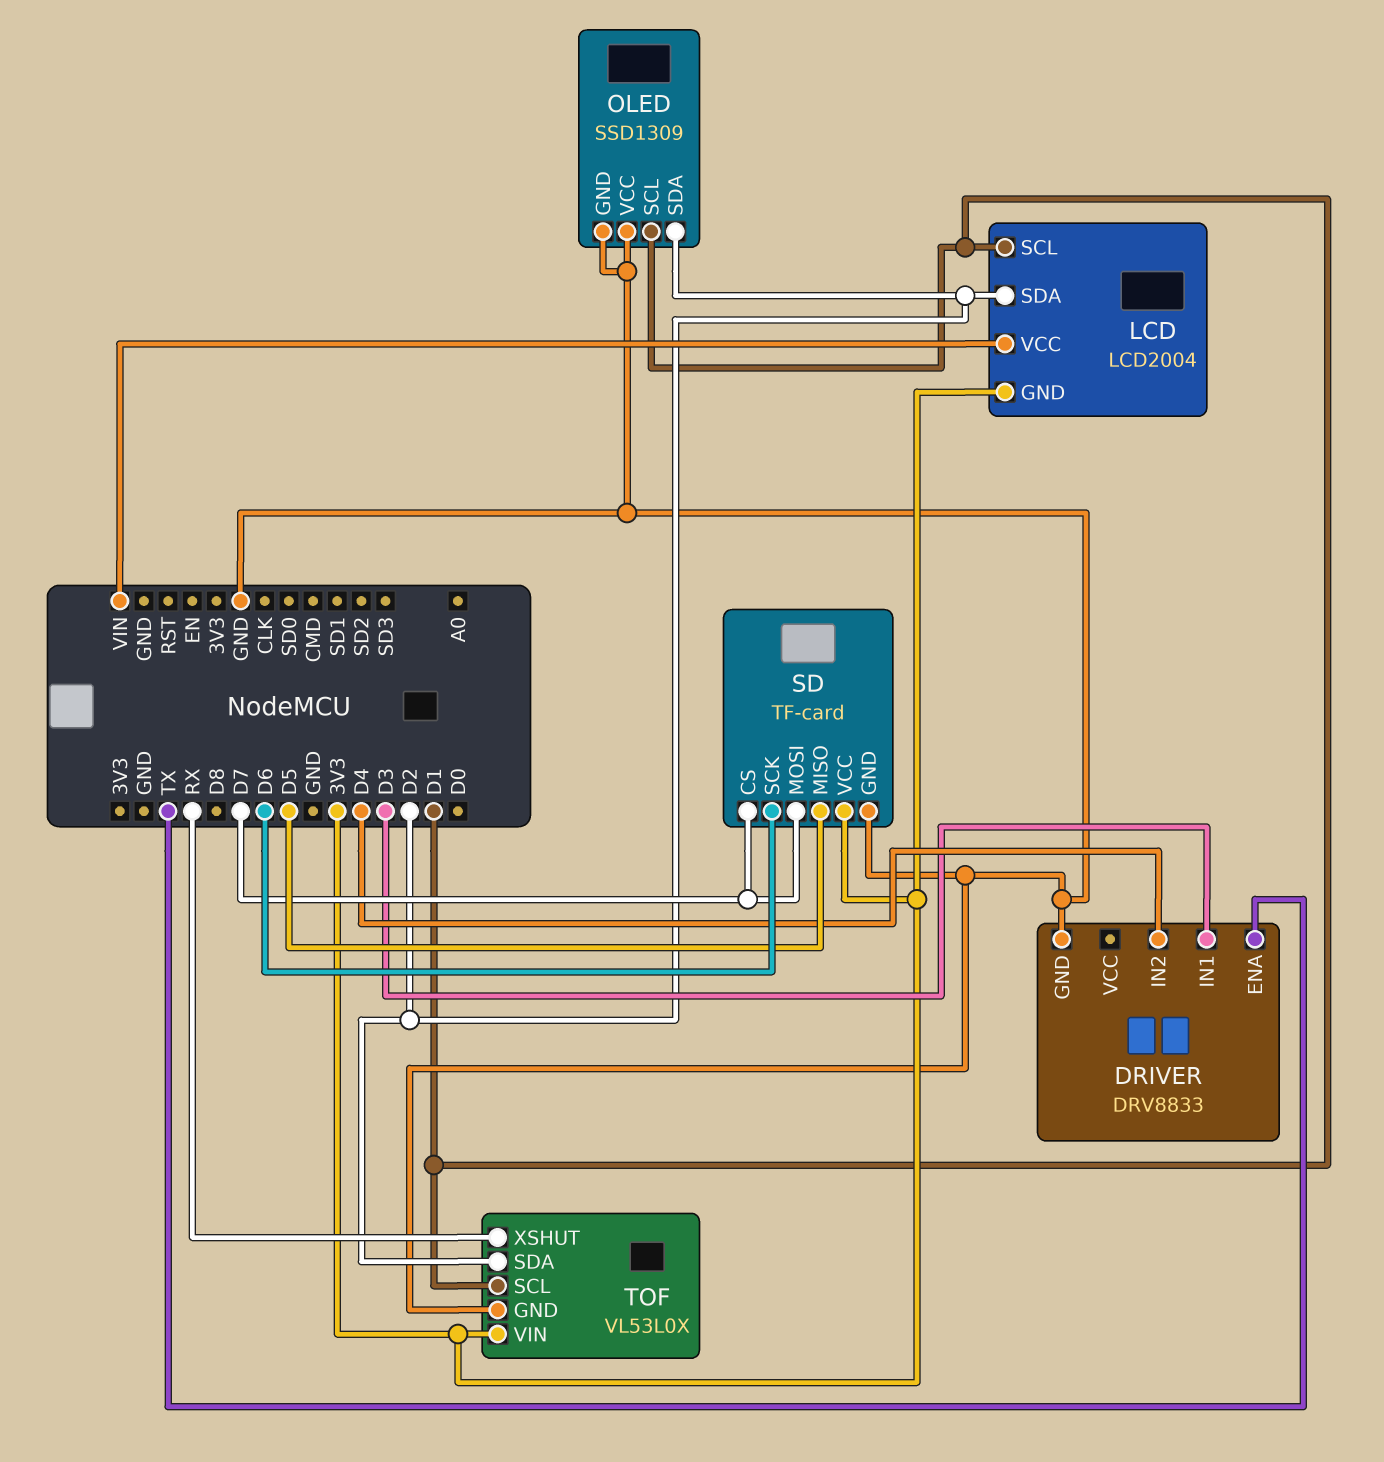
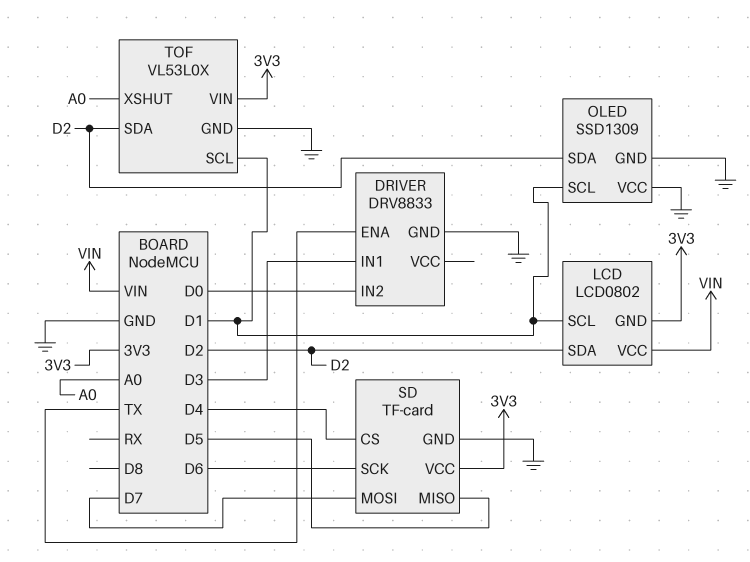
DRIVER pin IN2: D4 -> D0
LCD: LCD2004 -> LCD0802
SD pin CS: D7 -> D4
TOF pin XSHUT: RX -> A0

